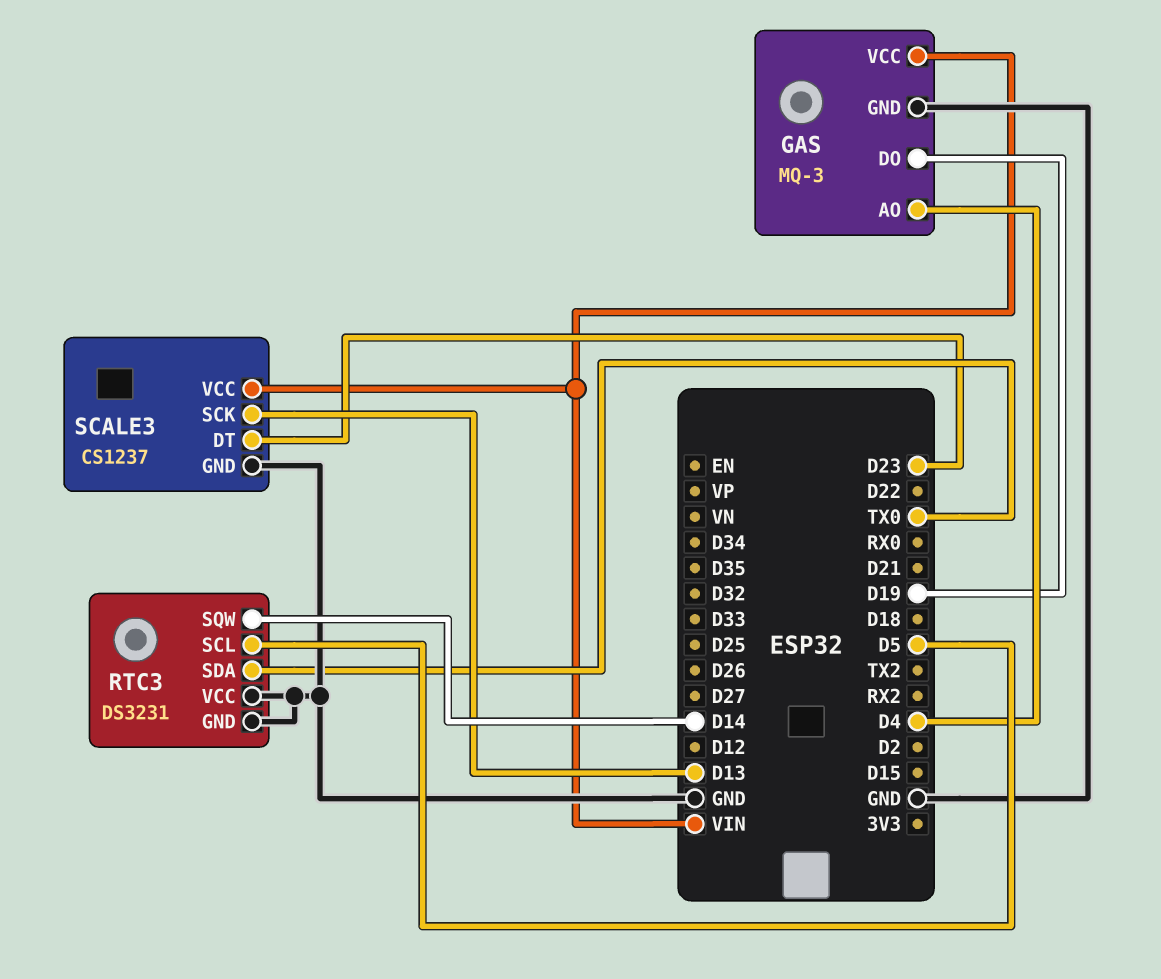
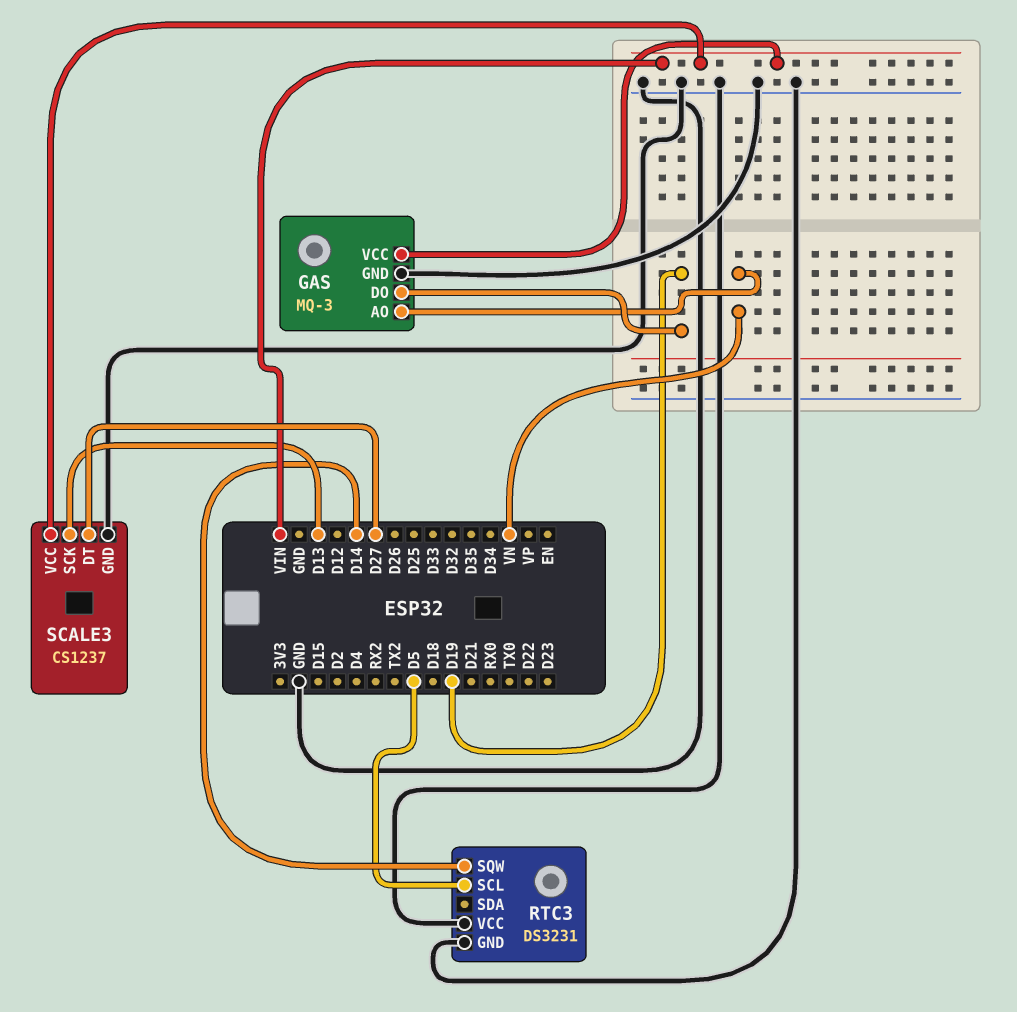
GAS pin AO: D4 -> VN
RTC3 pin SDA: TX0 -> none
SCALE3 pin DT: D23 -> D27

